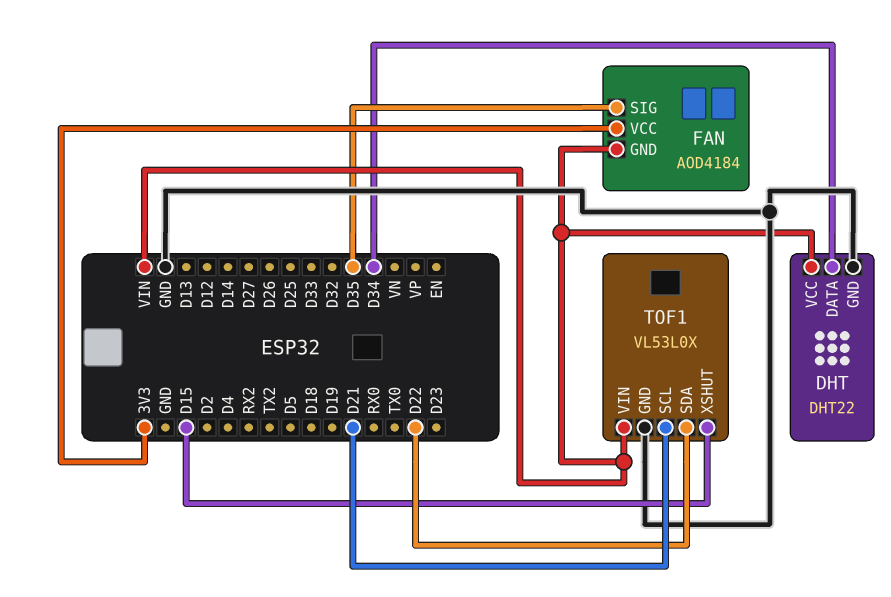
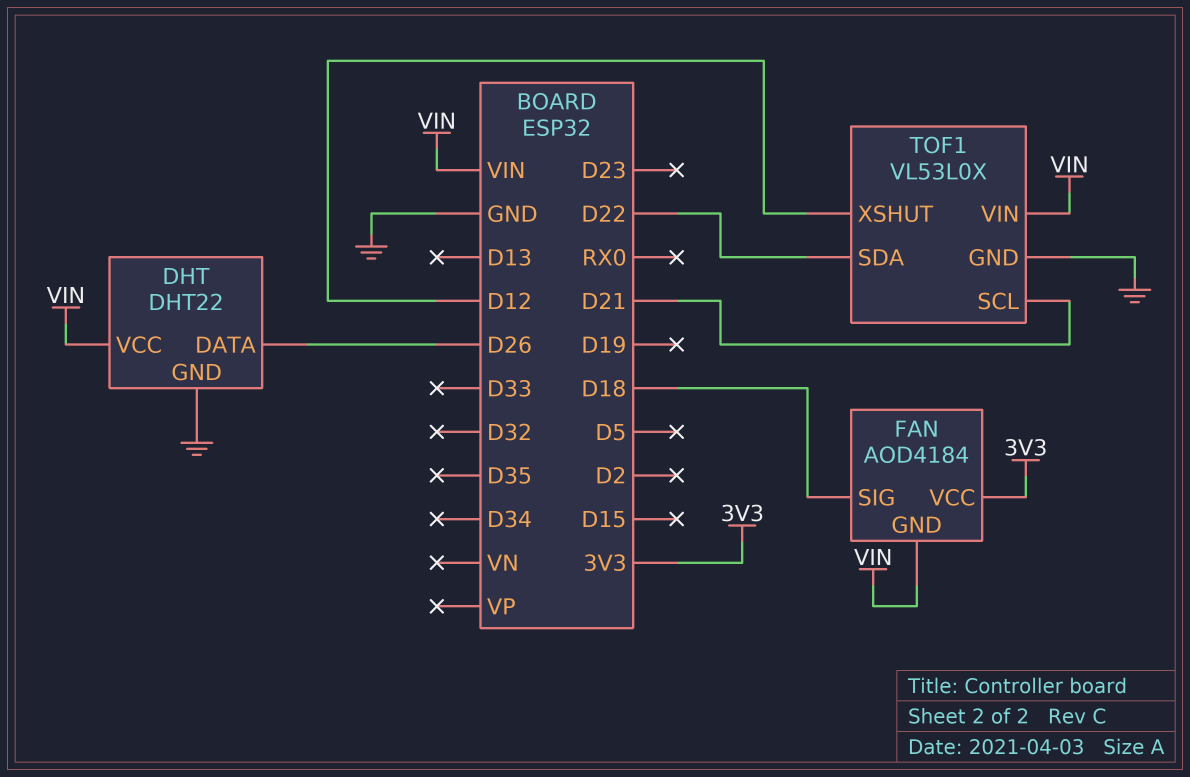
DHT pin DATA: D34 -> D26
FAN pin SIG: D35 -> D18
TOF1 pin XSHUT: D15 -> D12

